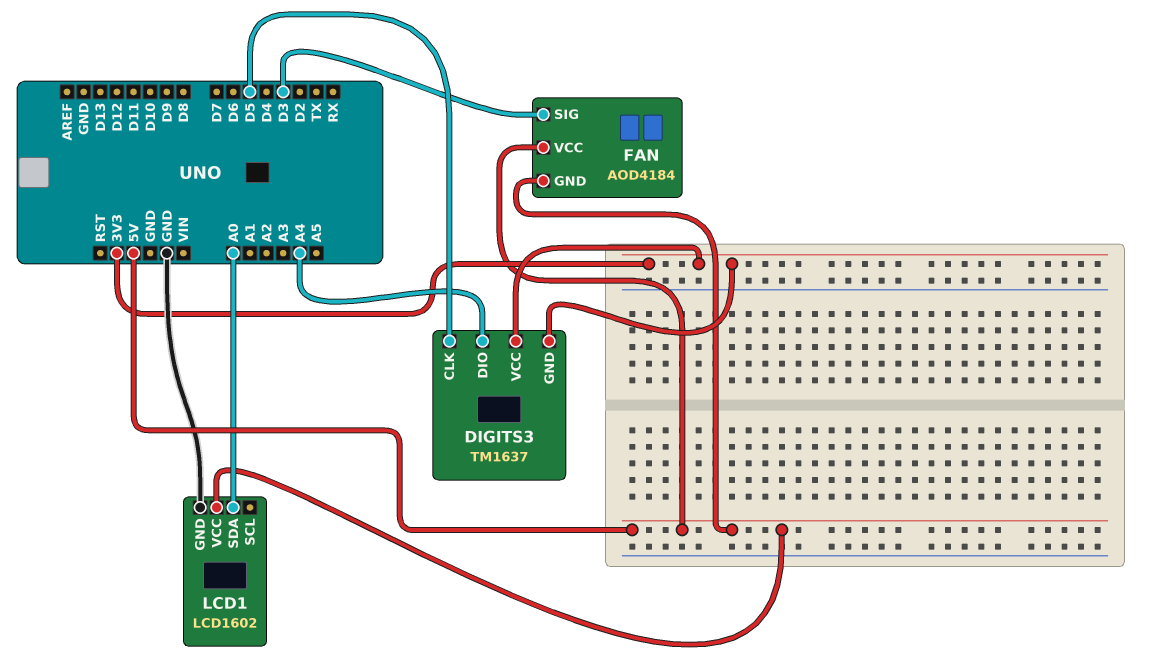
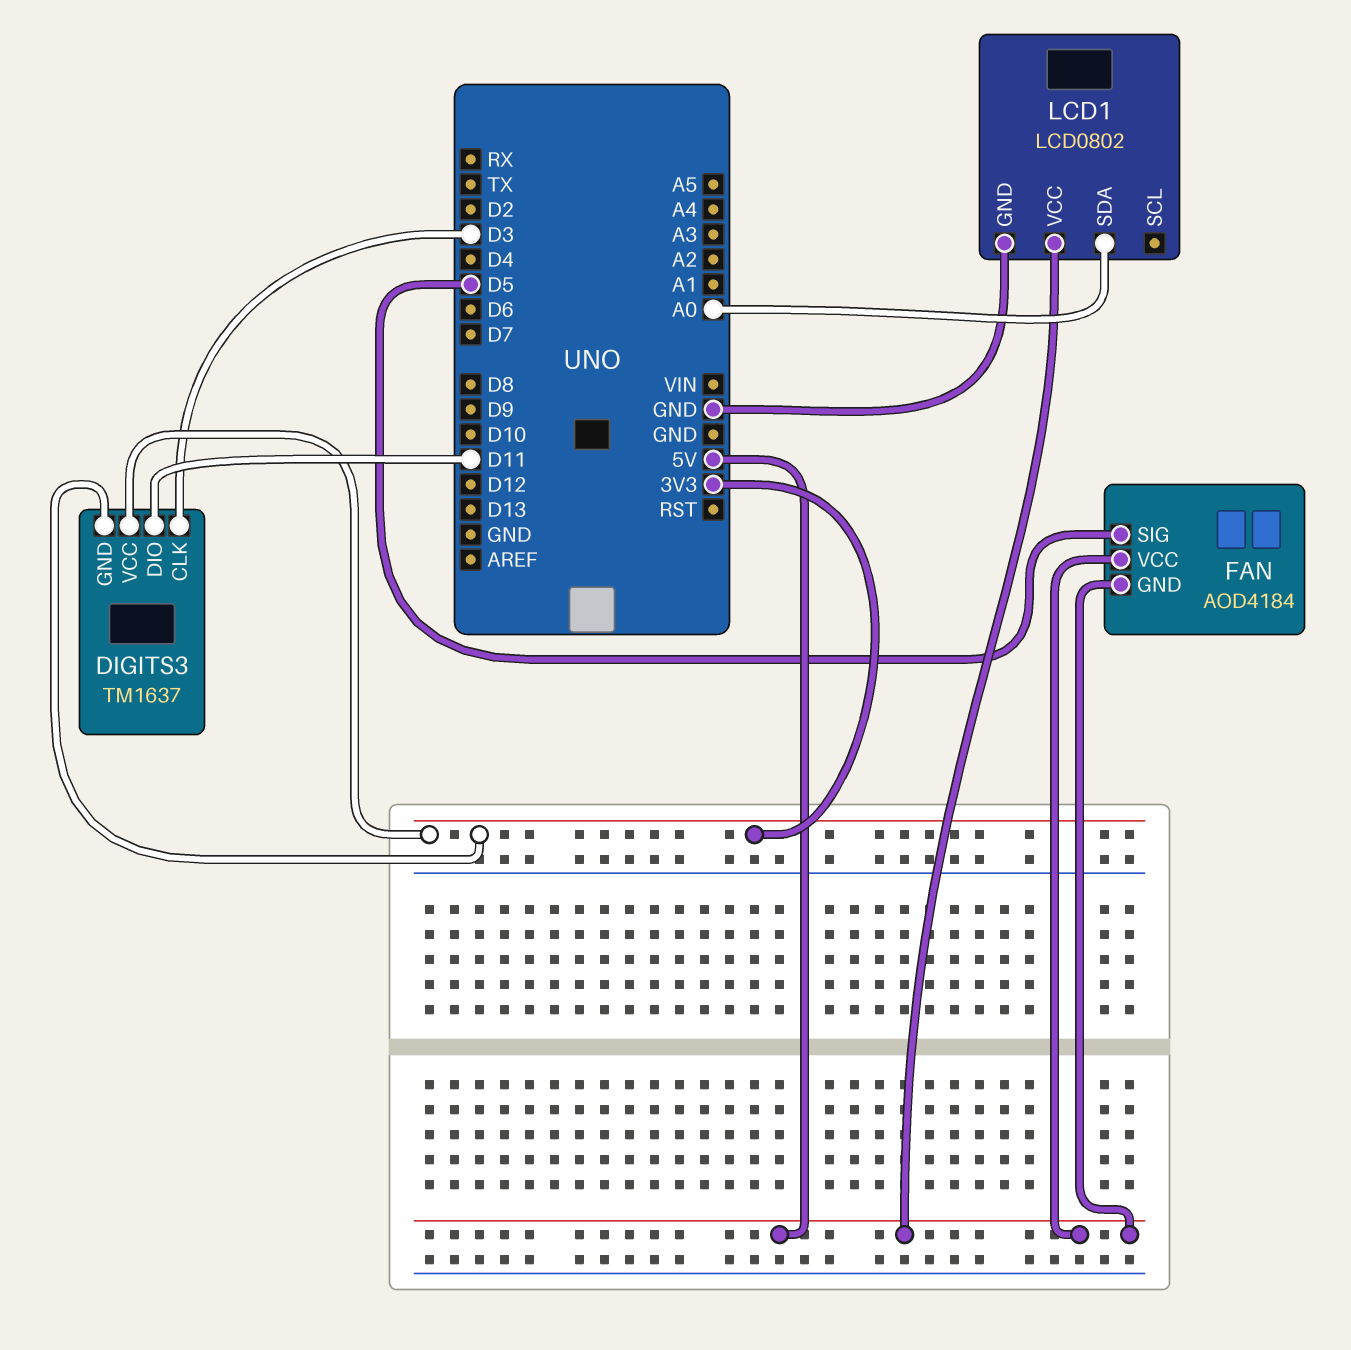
DIGITS3 pin CLK: D5 -> D3
DIGITS3 pin DIO: A4 -> D11
FAN pin SIG: D3 -> D5
LCD1: LCD1602 -> LCD0802

